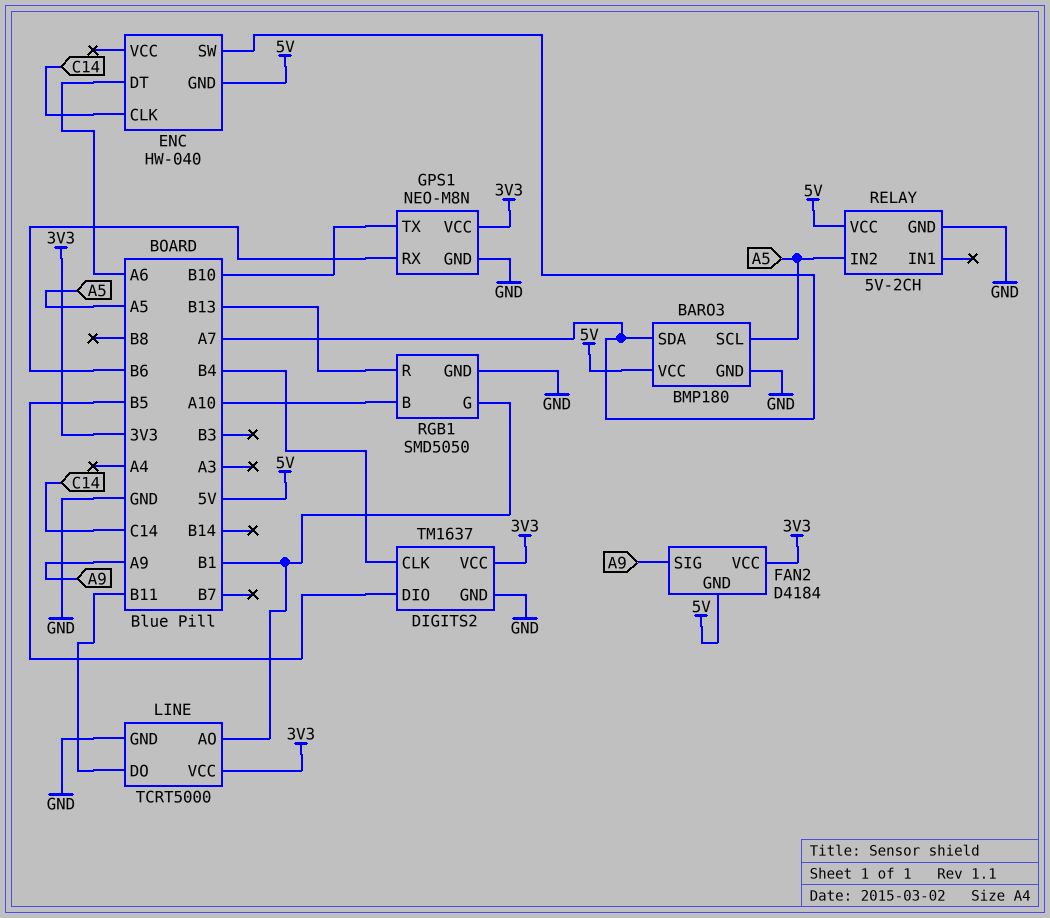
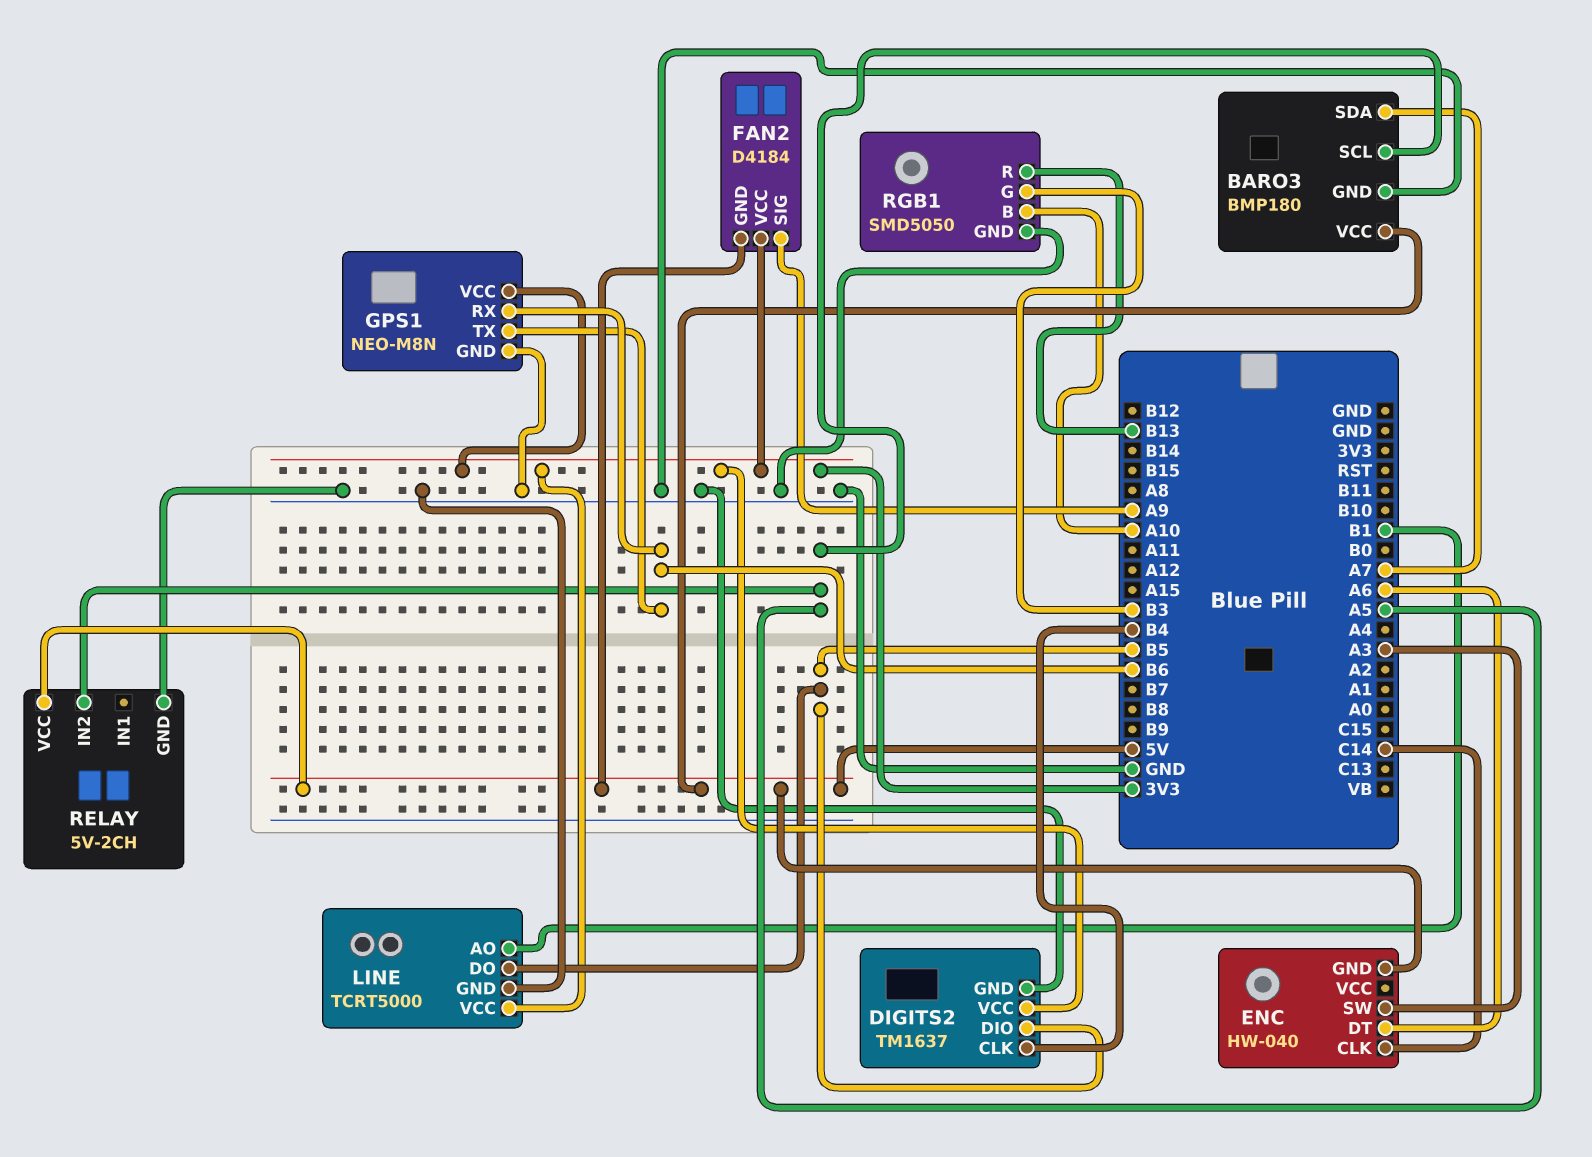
ENC pin SW: A7 -> A3
GPS1 pin TX: B10 -> B6
LINE pin DO: B11 -> B5
RGB1 pin G: B1 -> B3

